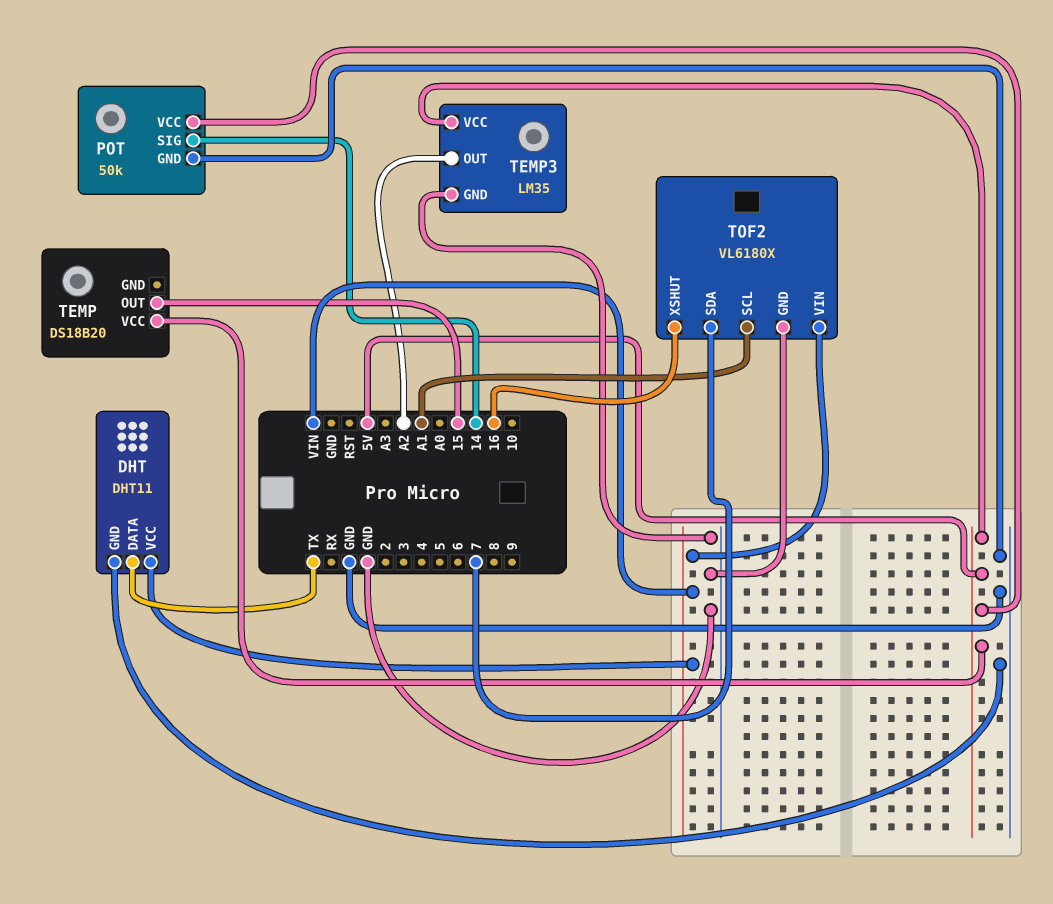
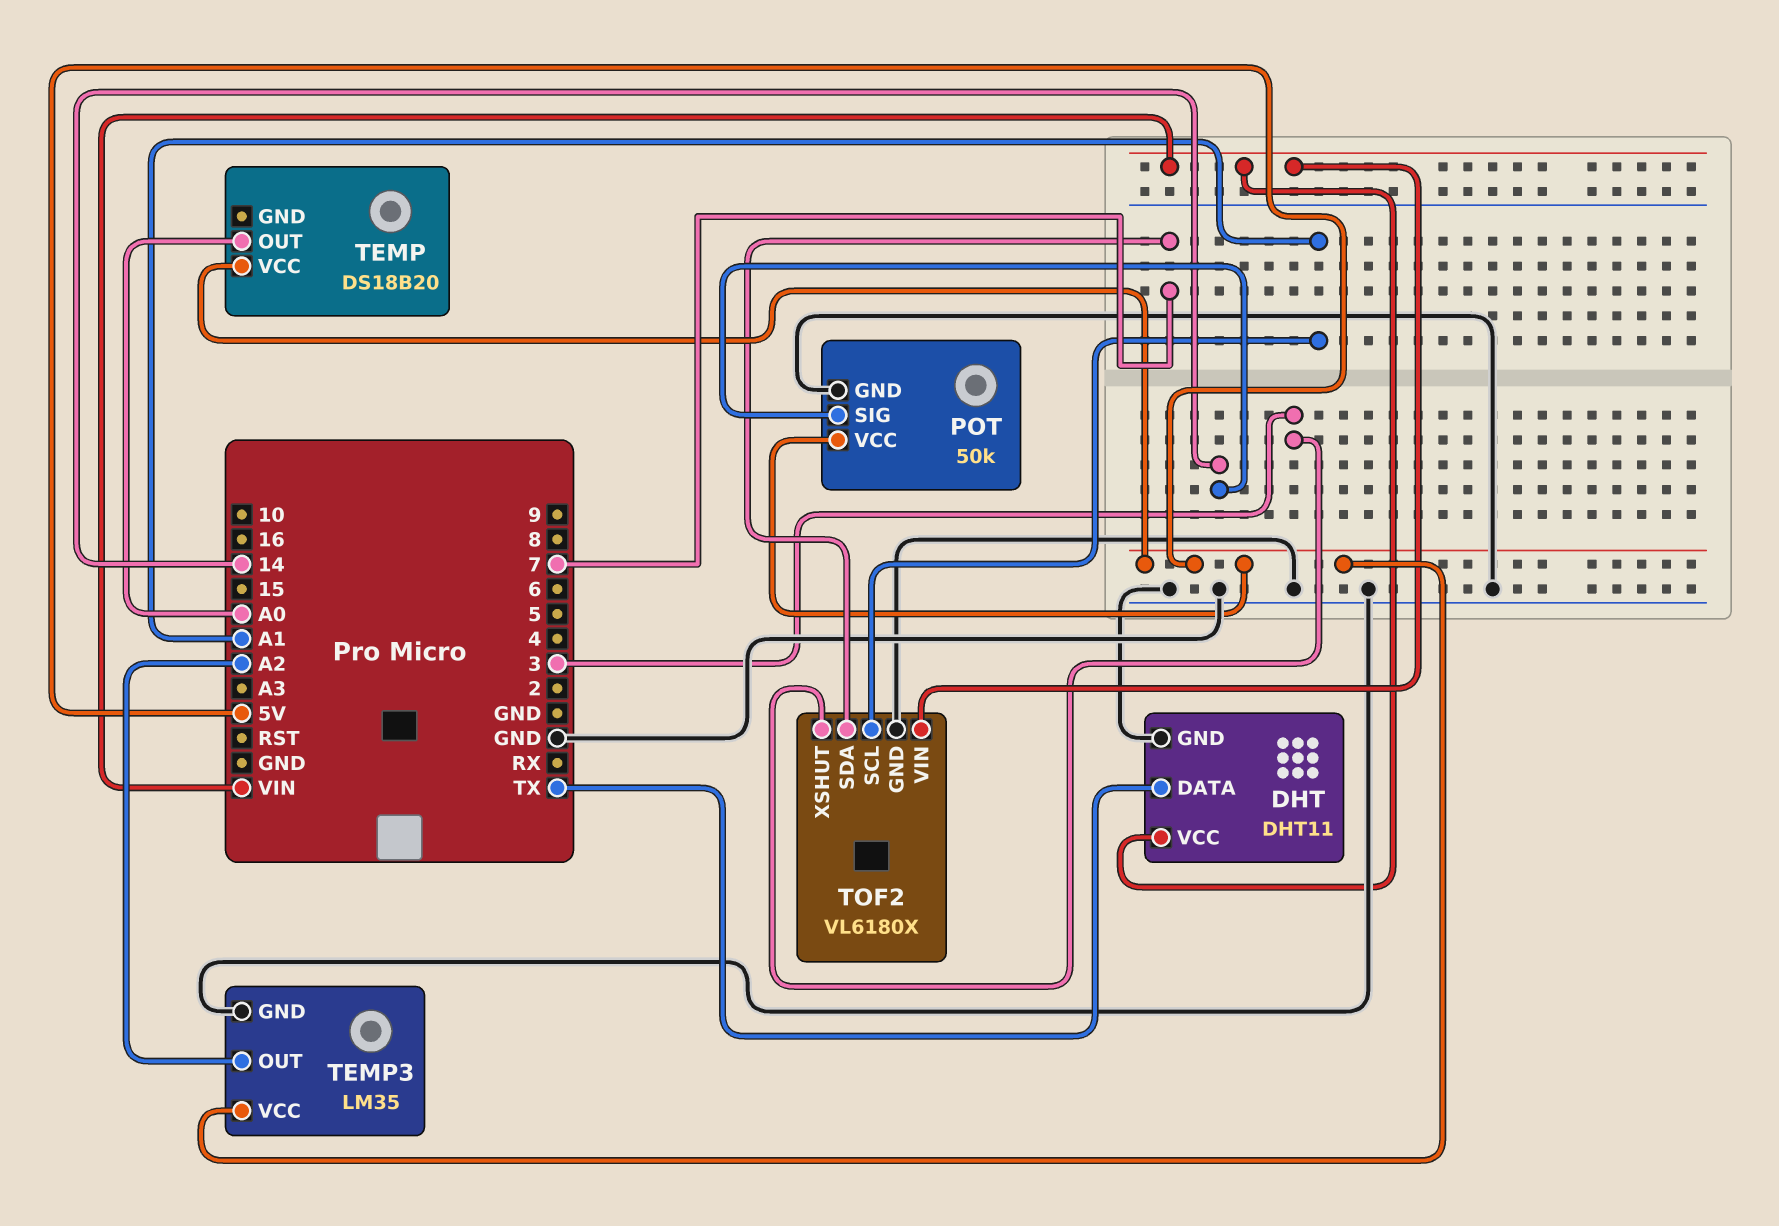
TEMP pin OUT: 15 -> A0
TOF2 pin XSHUT: 16 -> 3

